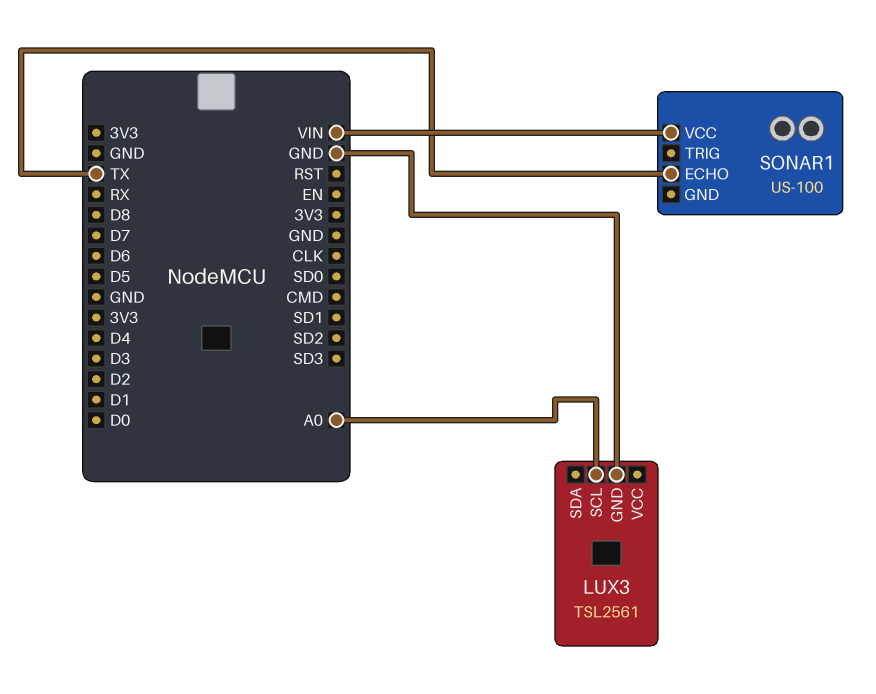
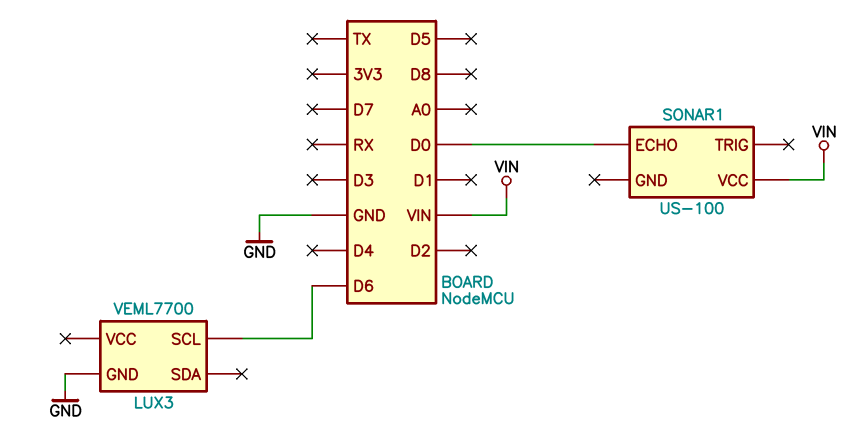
LUX3: TSL2561 -> VEML7700
LUX3 pin SCL: A0 -> D6
SONAR1 pin ECHO: TX -> D0

